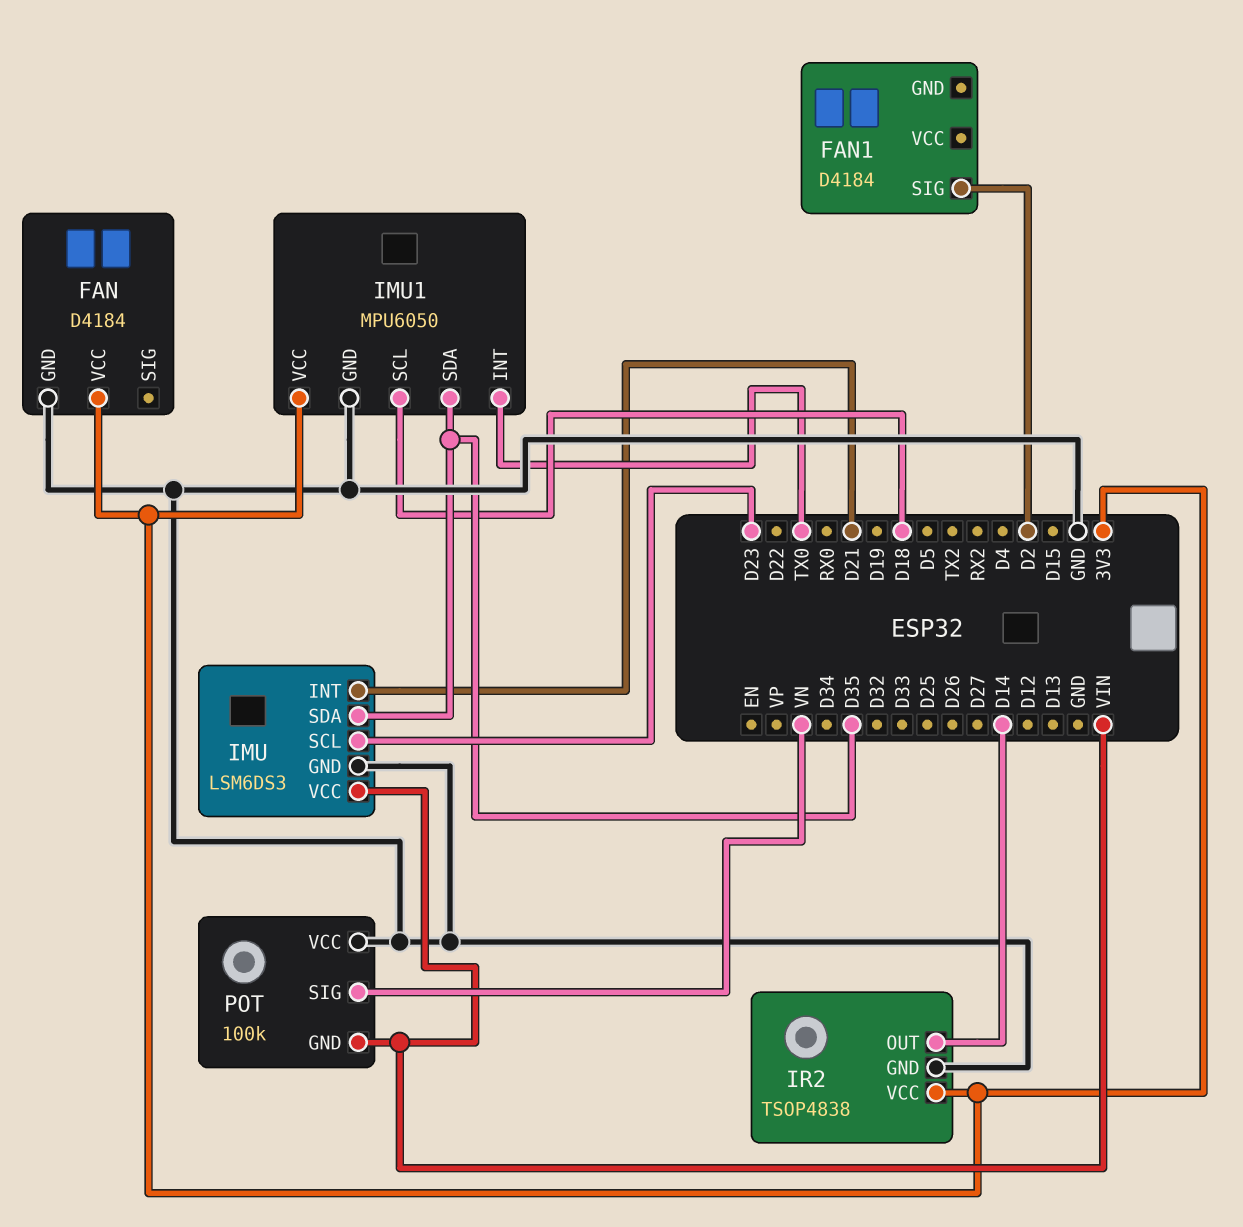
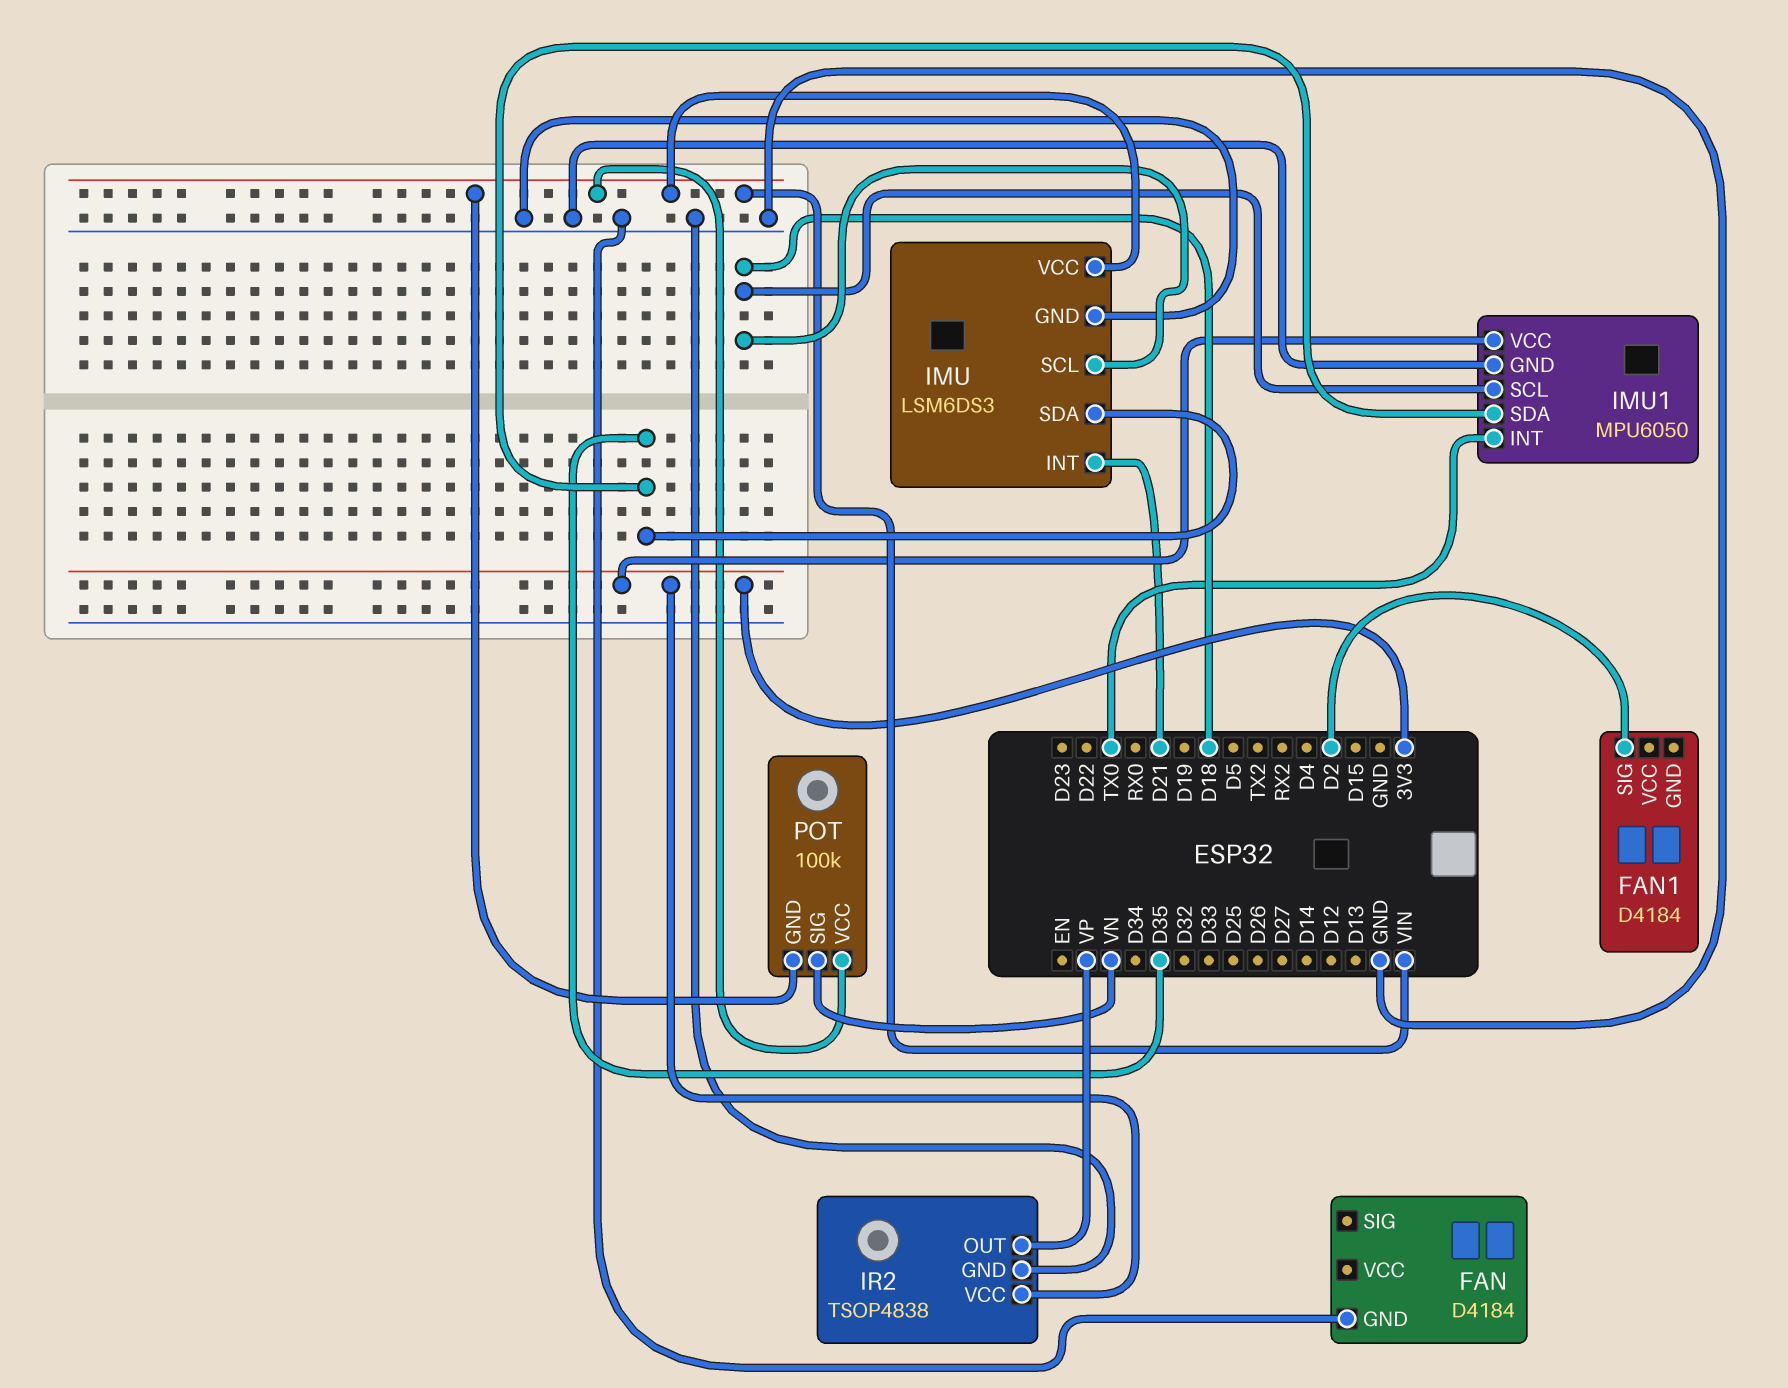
FAN pin VCC: 3V3 -> none
IMU pin SCL: D23 -> D18
IR2 pin OUT: D14 -> VP
POT pin VCC: GND -> VIN

